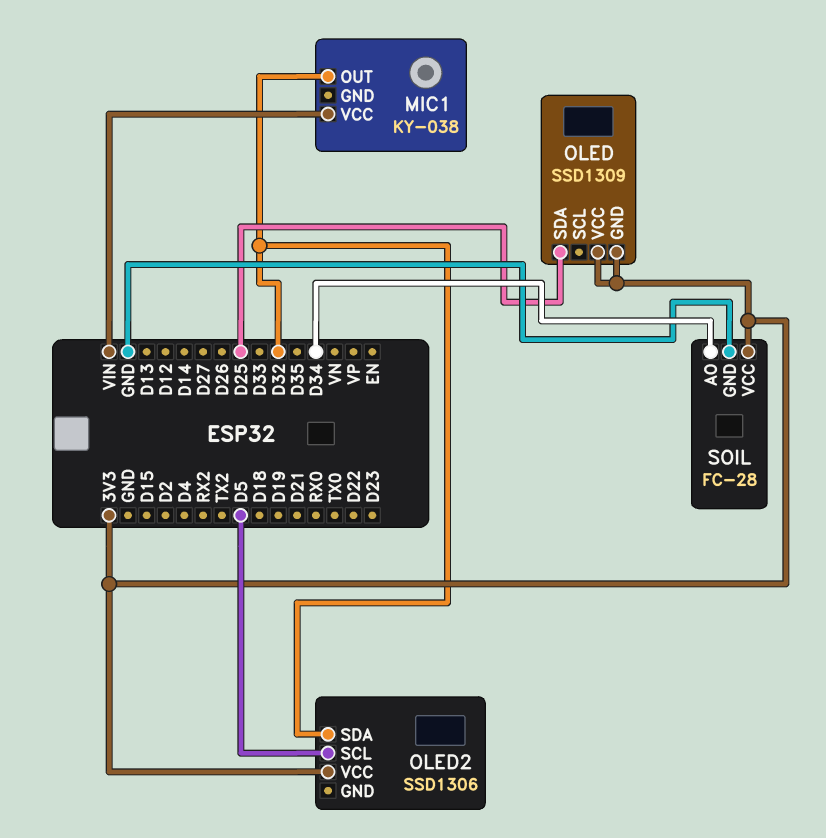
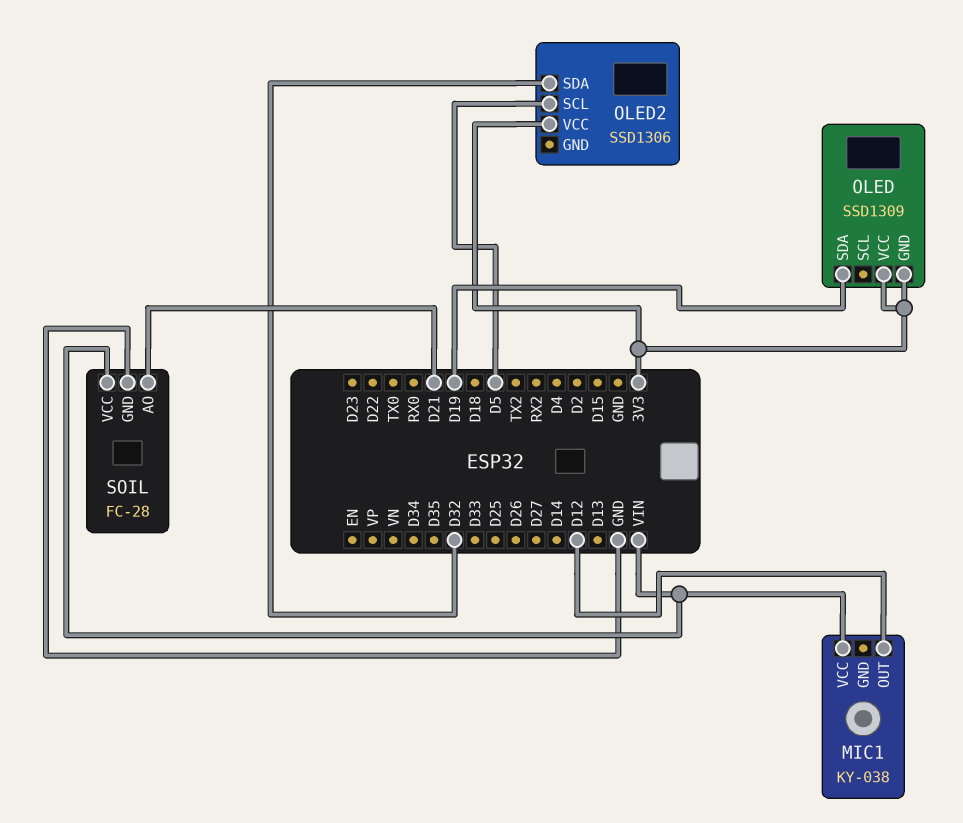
MIC1 pin OUT: D32 -> D12
OLED pin SDA: D25 -> D19
SOIL pin AO: D34 -> D21
SOIL pin VCC: 3V3 -> VIN

